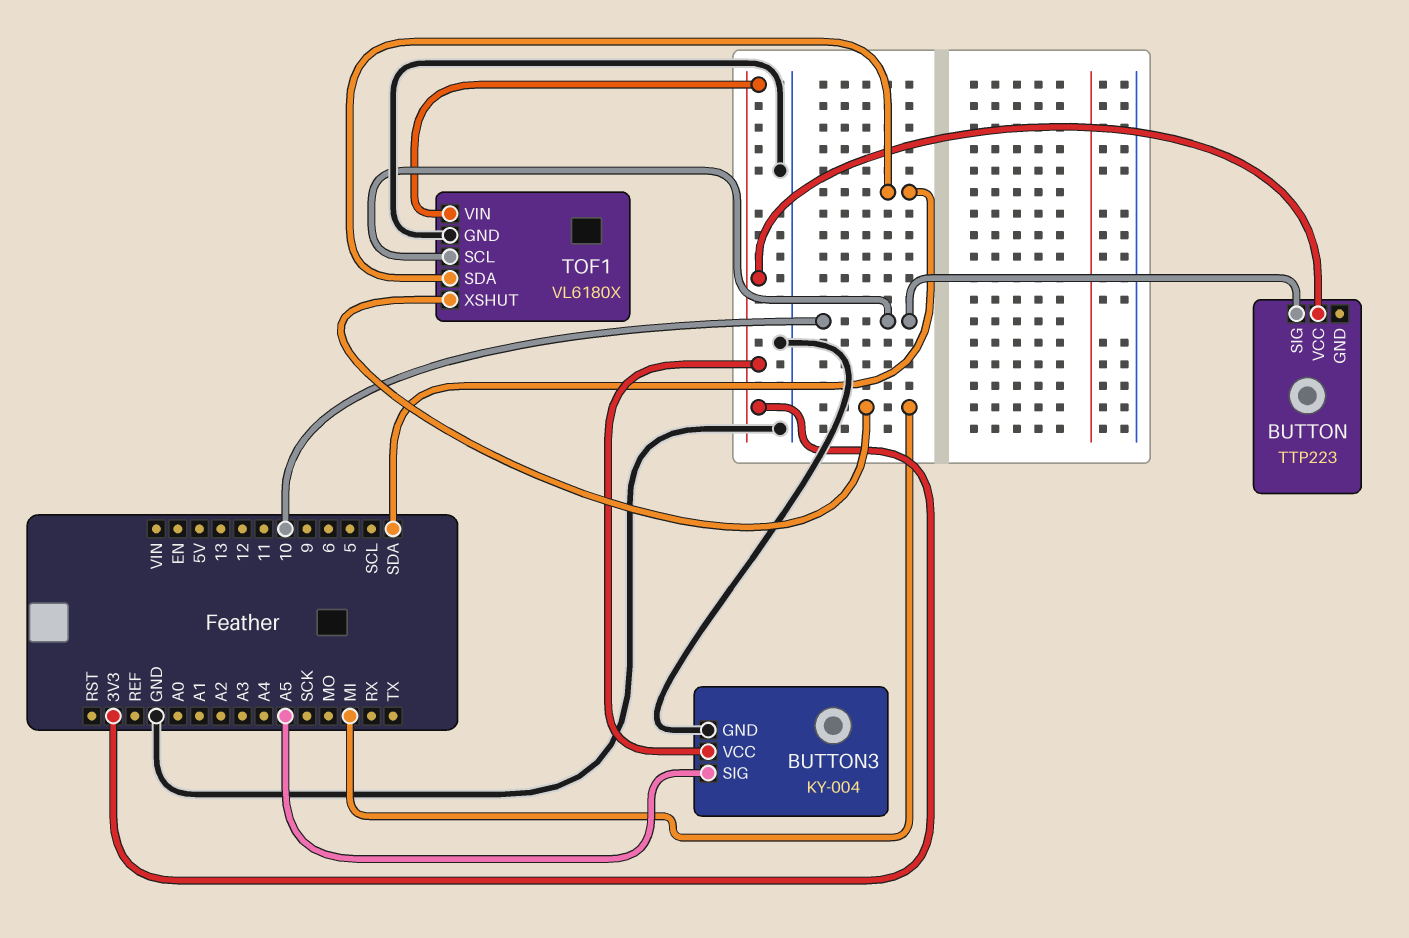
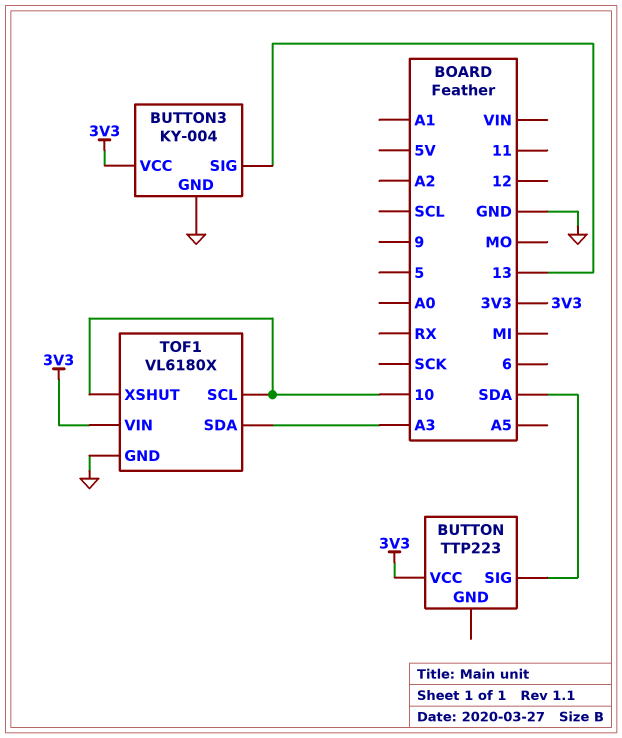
BUTTON pin SIG: 10 -> SDA
BUTTON3 pin SIG: A5 -> 13
TOF1 pin SDA: SDA -> A3
TOF1 pin XSHUT: MI -> 10

